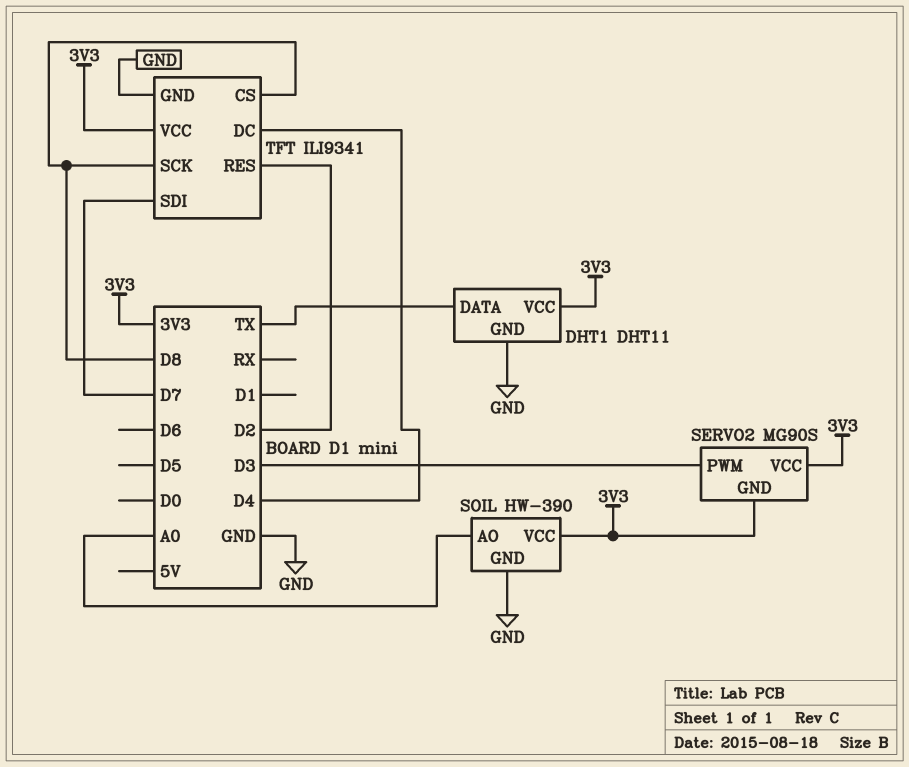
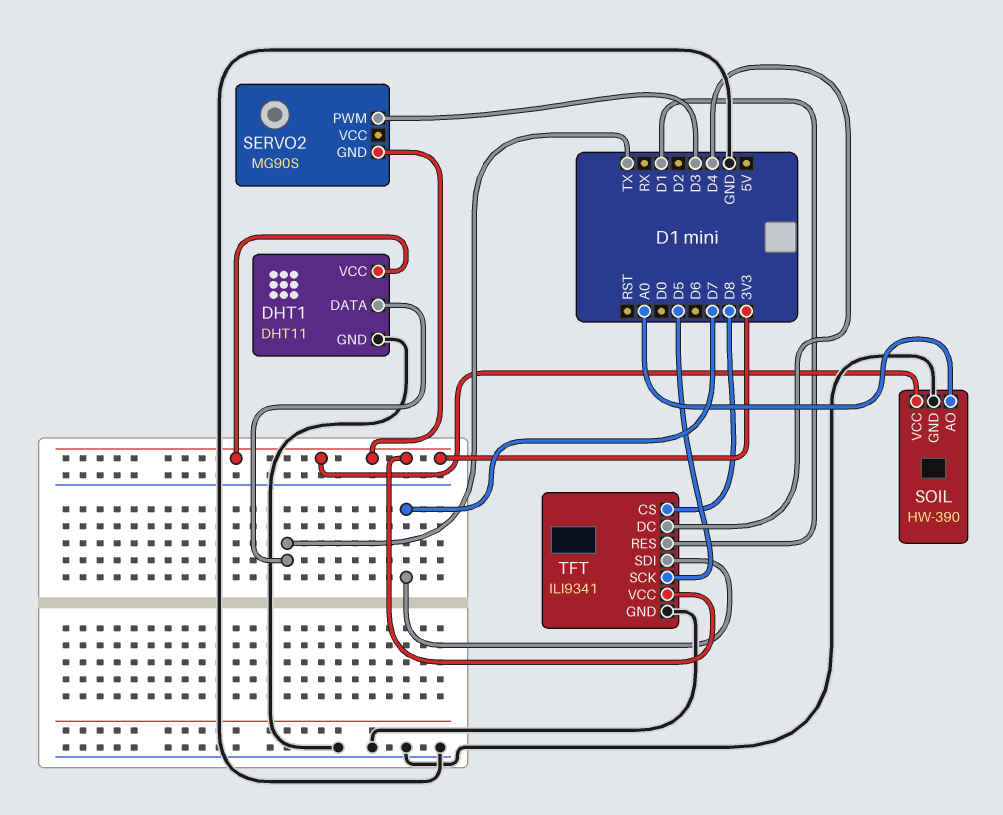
SERVO2 pin VCC: 3V3 -> none
TFT pin RES: D2 -> D1
TFT pin SCK: D8 -> D5

